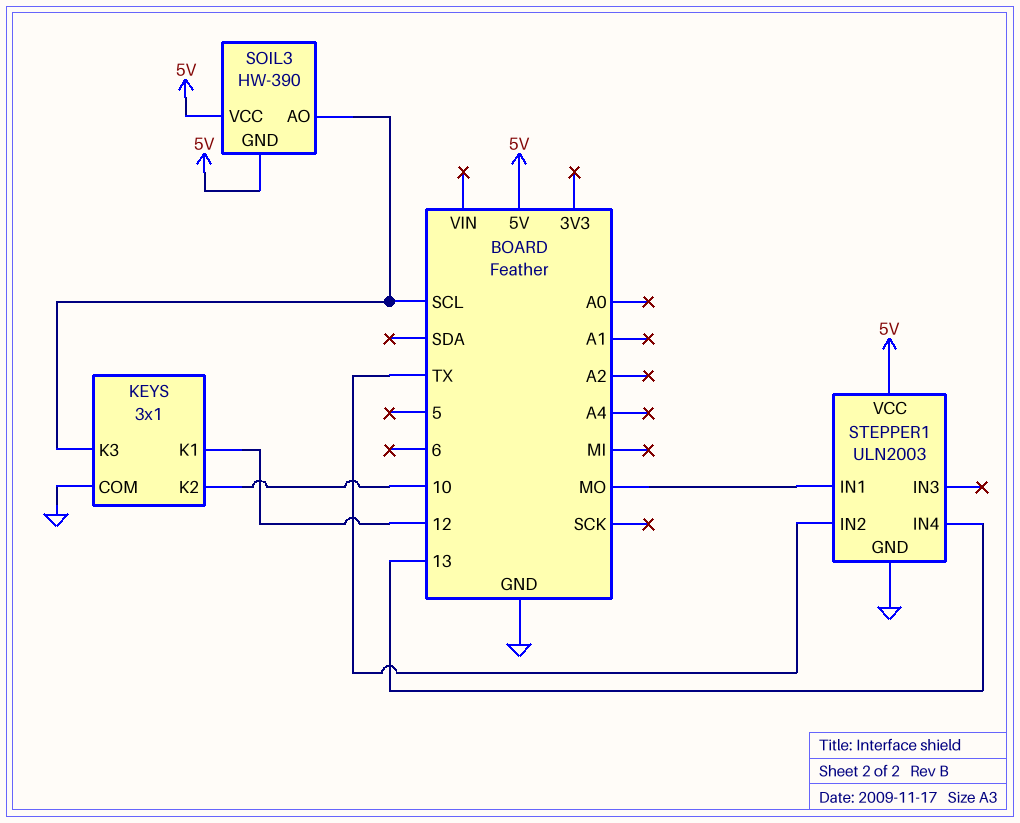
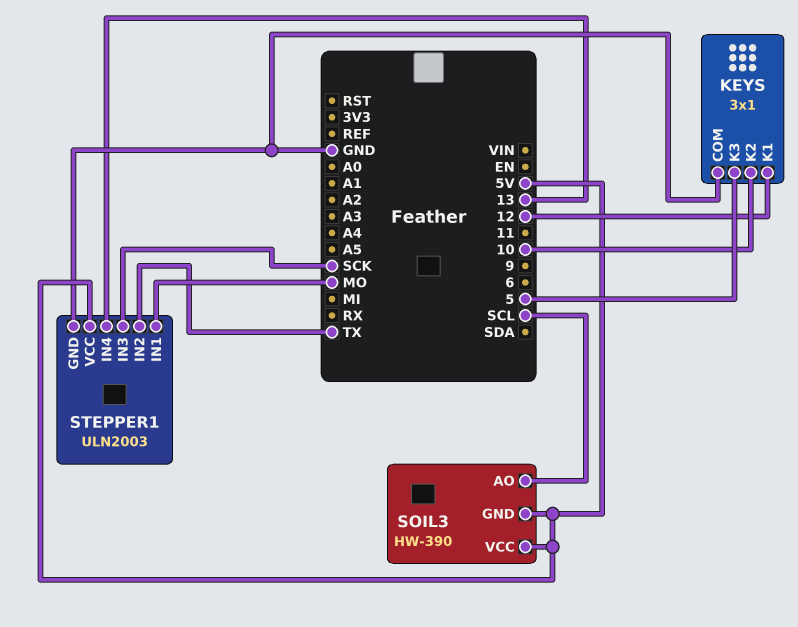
KEYS pin K3: SCL -> 5
STEPPER1 pin IN3: none -> SCK

